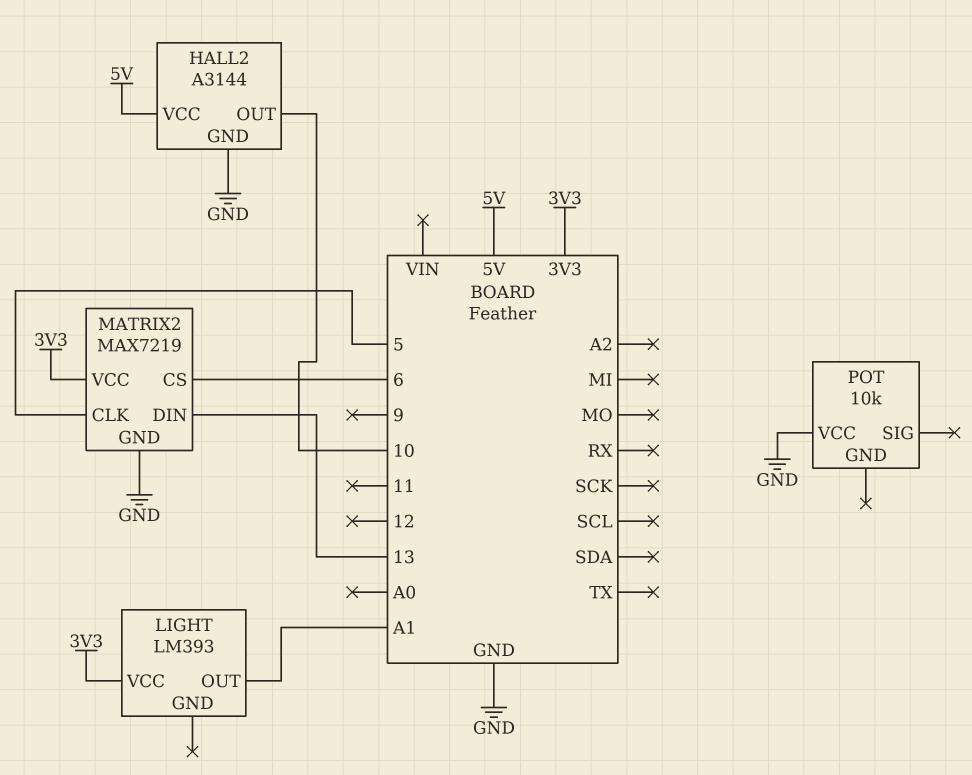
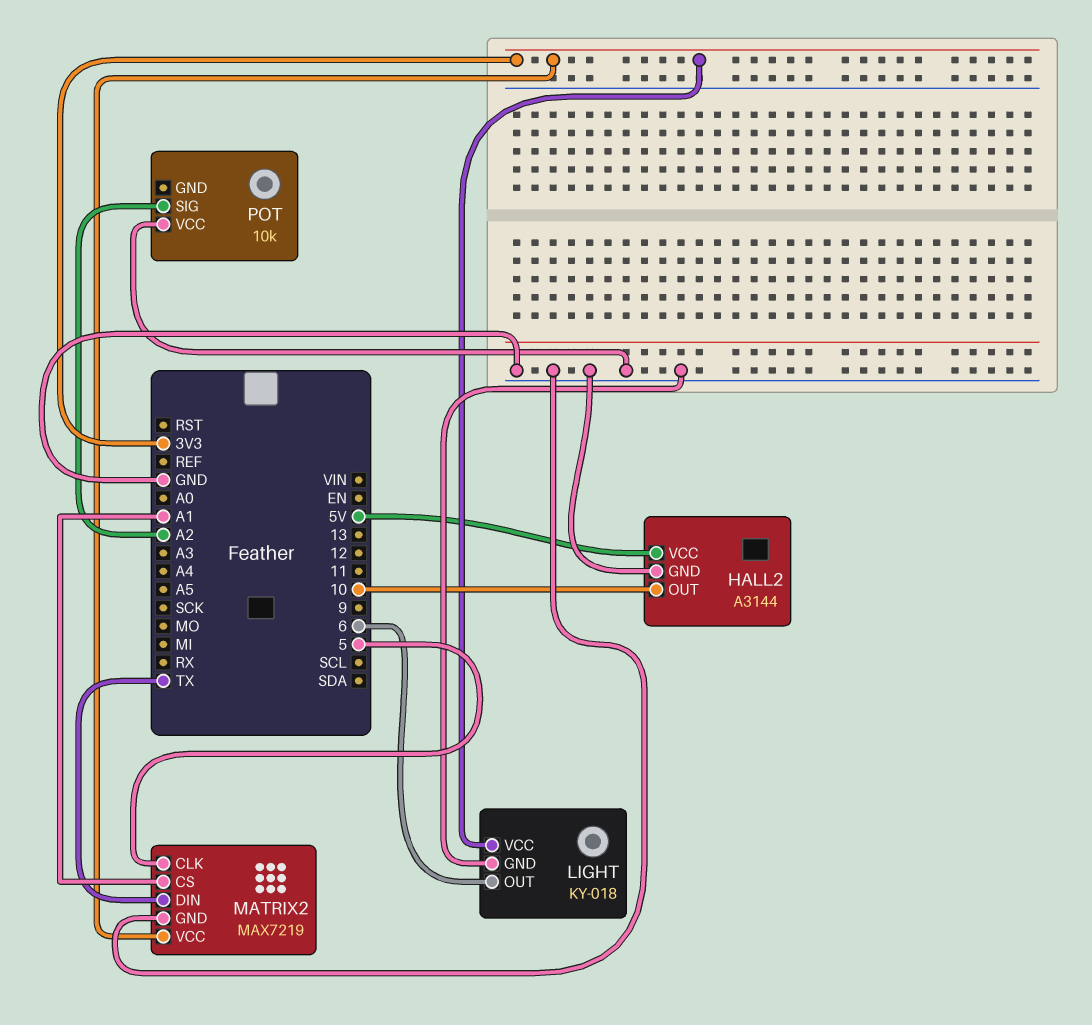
LIGHT: LM393 -> KY-018
LIGHT pin GND: none -> GND
LIGHT pin OUT: A1 -> 6
MATRIX2 pin CS: 6 -> A1
MATRIX2 pin DIN: 13 -> TX
POT pin SIG: none -> A2

